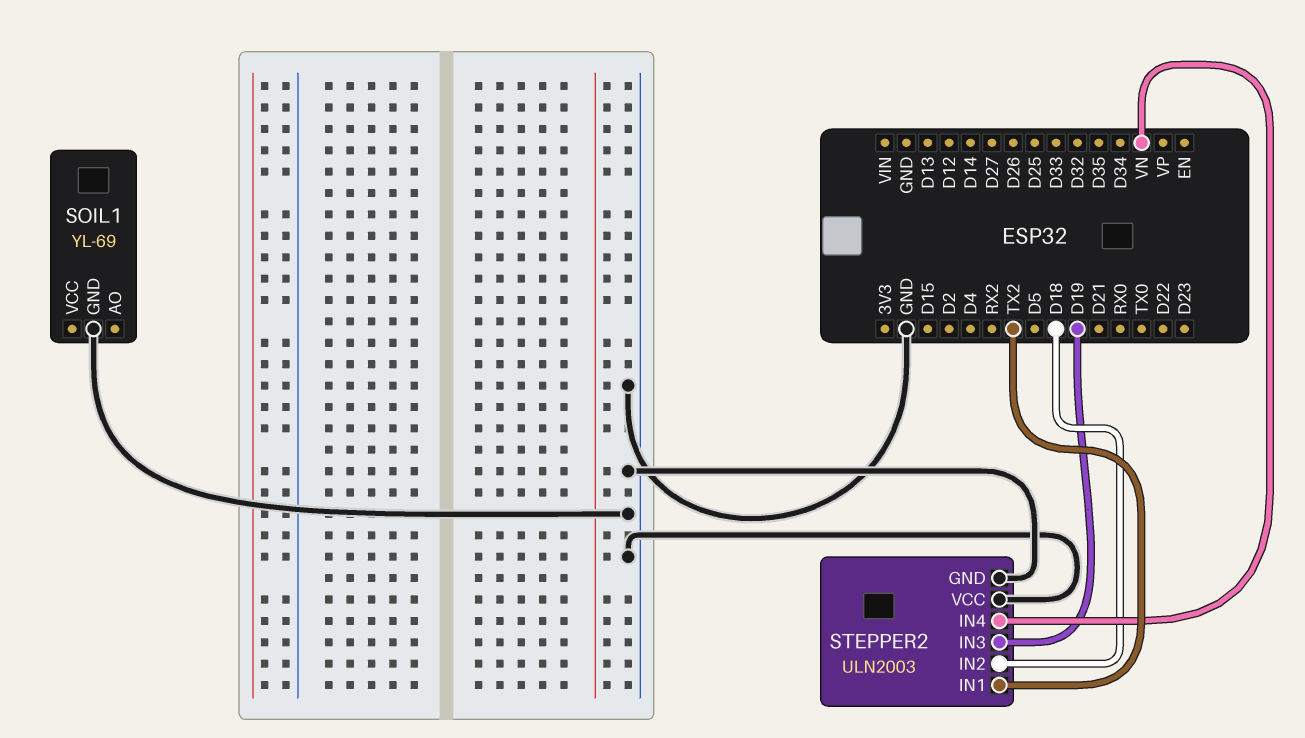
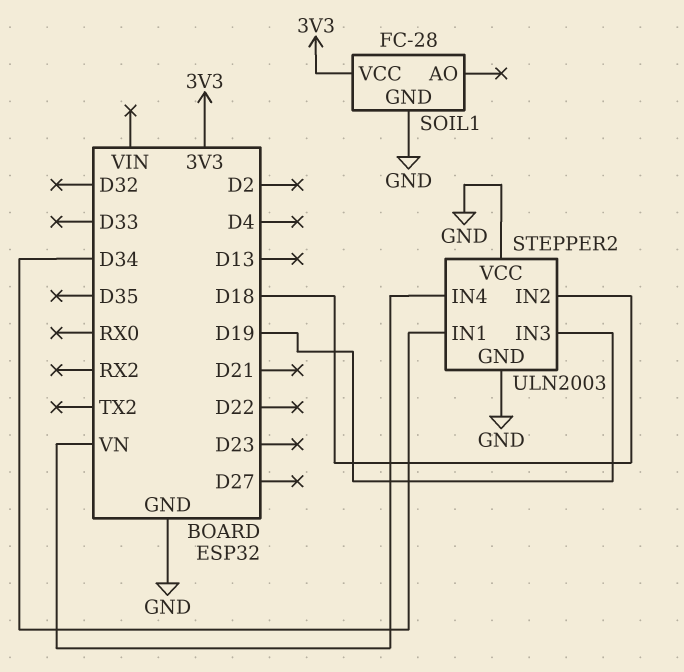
SOIL1: YL-69 -> FC-28
SOIL1 pin VCC: none -> 3V3
STEPPER2 pin IN1: TX2 -> D34

